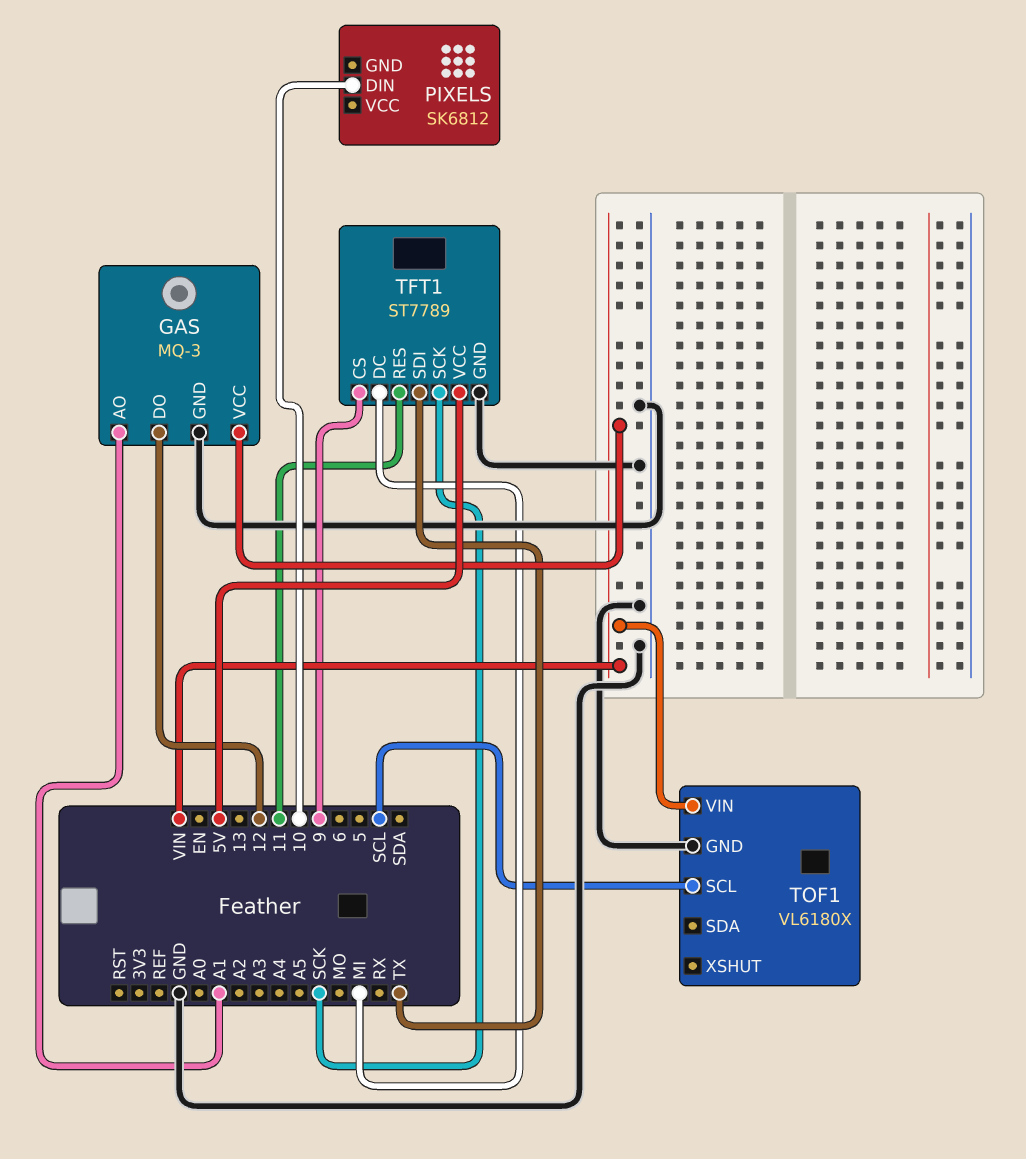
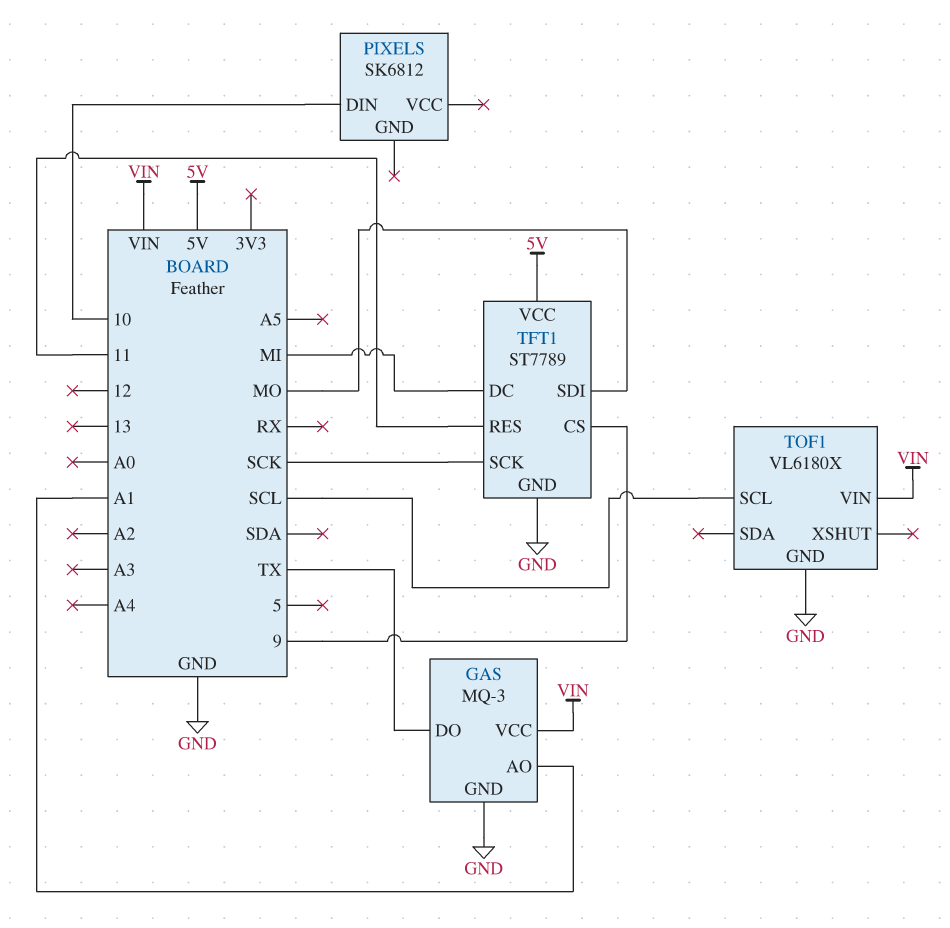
GAS pin DO: 12 -> TX
TFT1 pin SDI: TX -> MO

